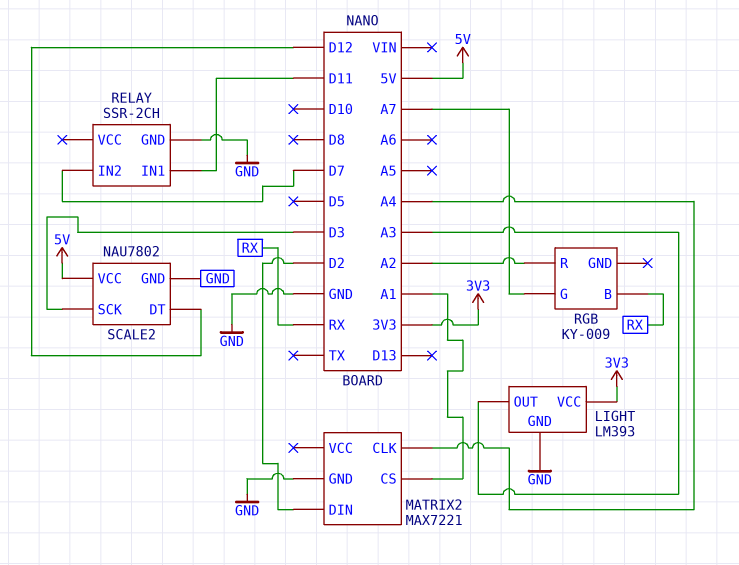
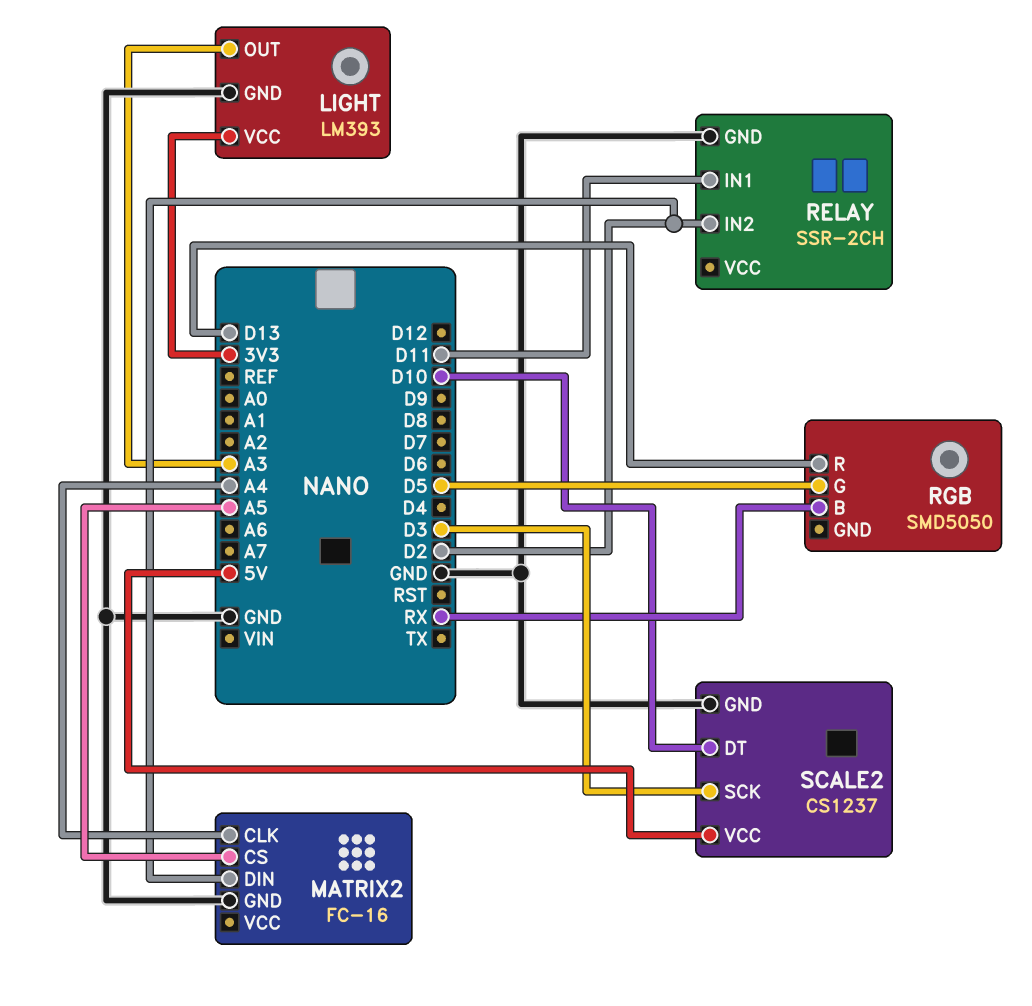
MATRIX2: MAX7221 -> FC-16
MATRIX2 pin CS: A1 -> A5
RELAY pin IN2: D7 -> D2
RGB: KY-009 -> SMD5050
RGB pin G: A7 -> D5
RGB pin R: A2 -> D13
SCALE2: NAU7802 -> CS1237
SCALE2 pin DT: D12 -> D10

